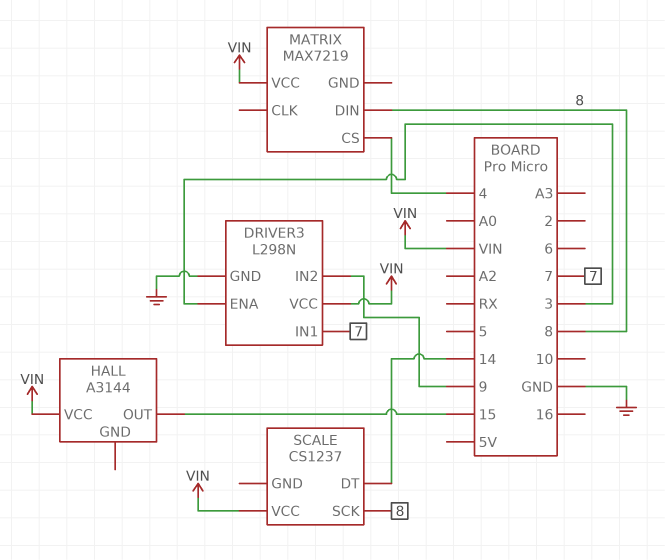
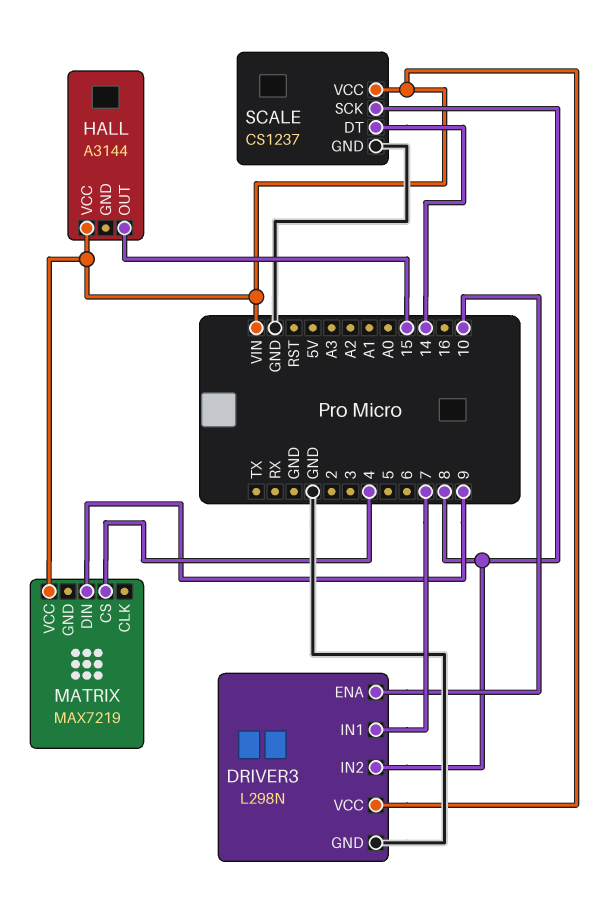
DRIVER3 pin ENA: 3 -> 10
DRIVER3 pin IN2: 9 -> 8
MATRIX pin DIN: 8 -> 9
SCALE pin GND: none -> GND

